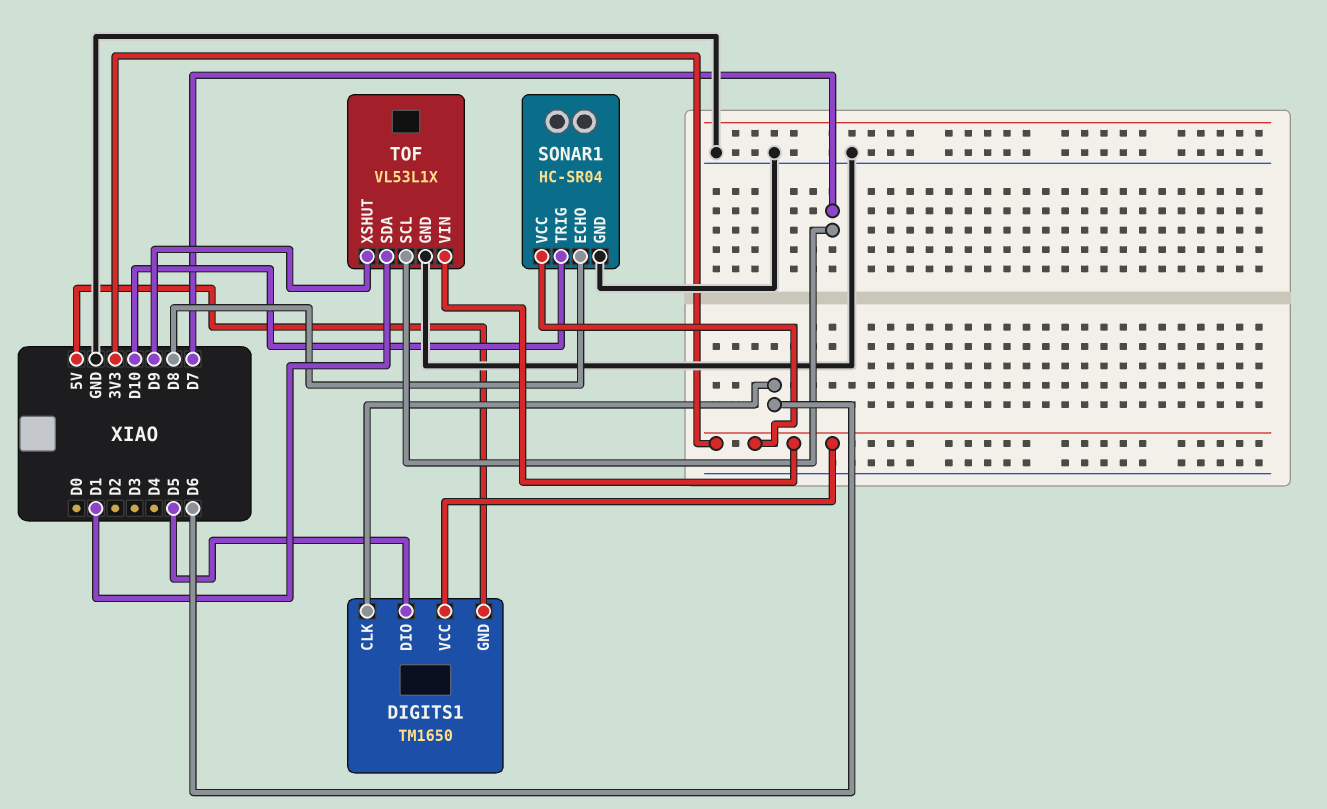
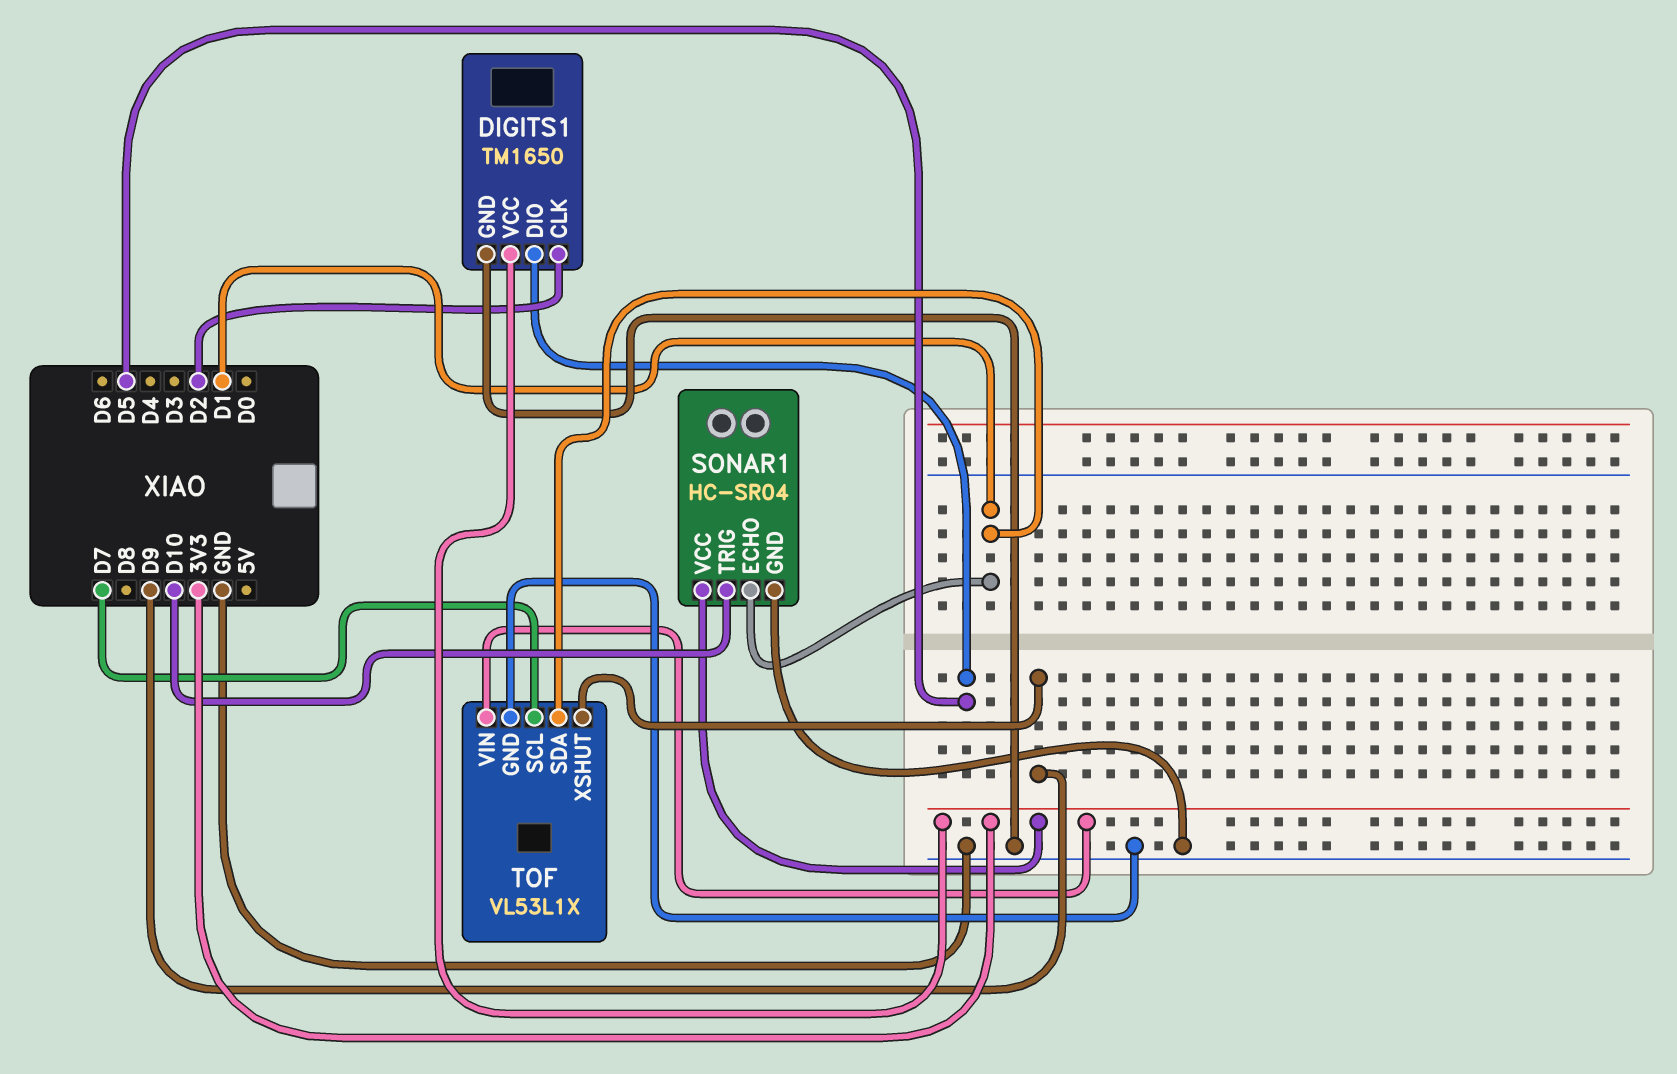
DIGITS1 pin CLK: D6 -> D2
DIGITS1 pin GND: 5V -> GND
SONAR1 pin ECHO: D8 -> D1

